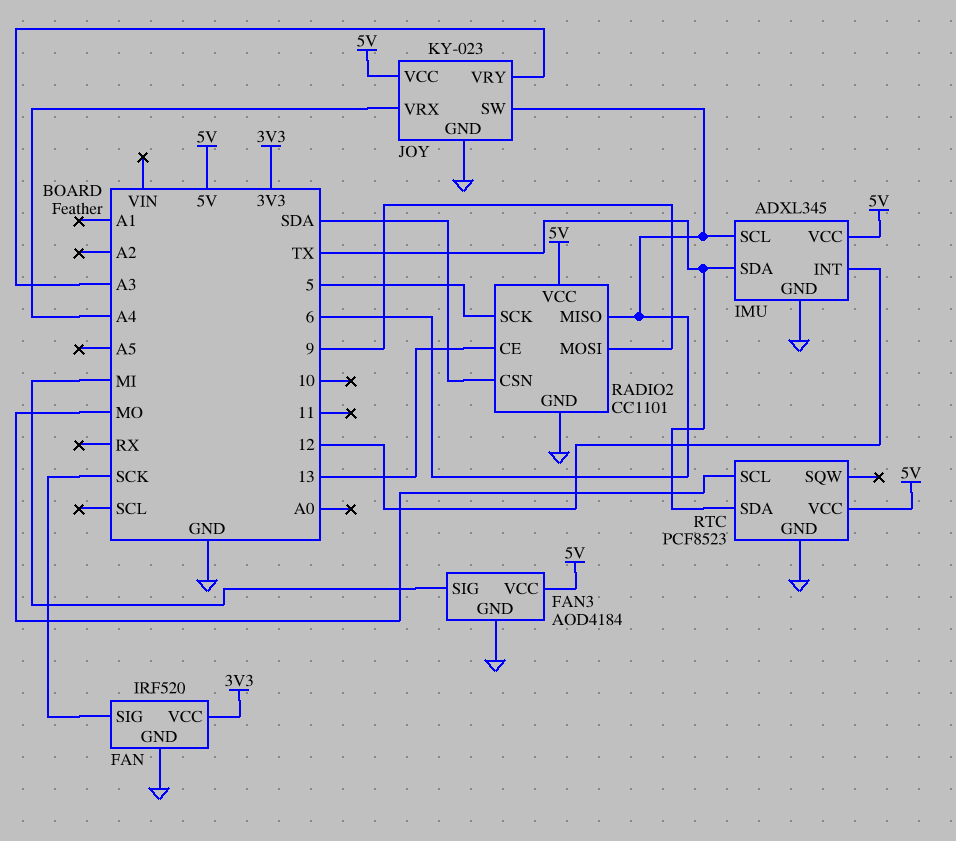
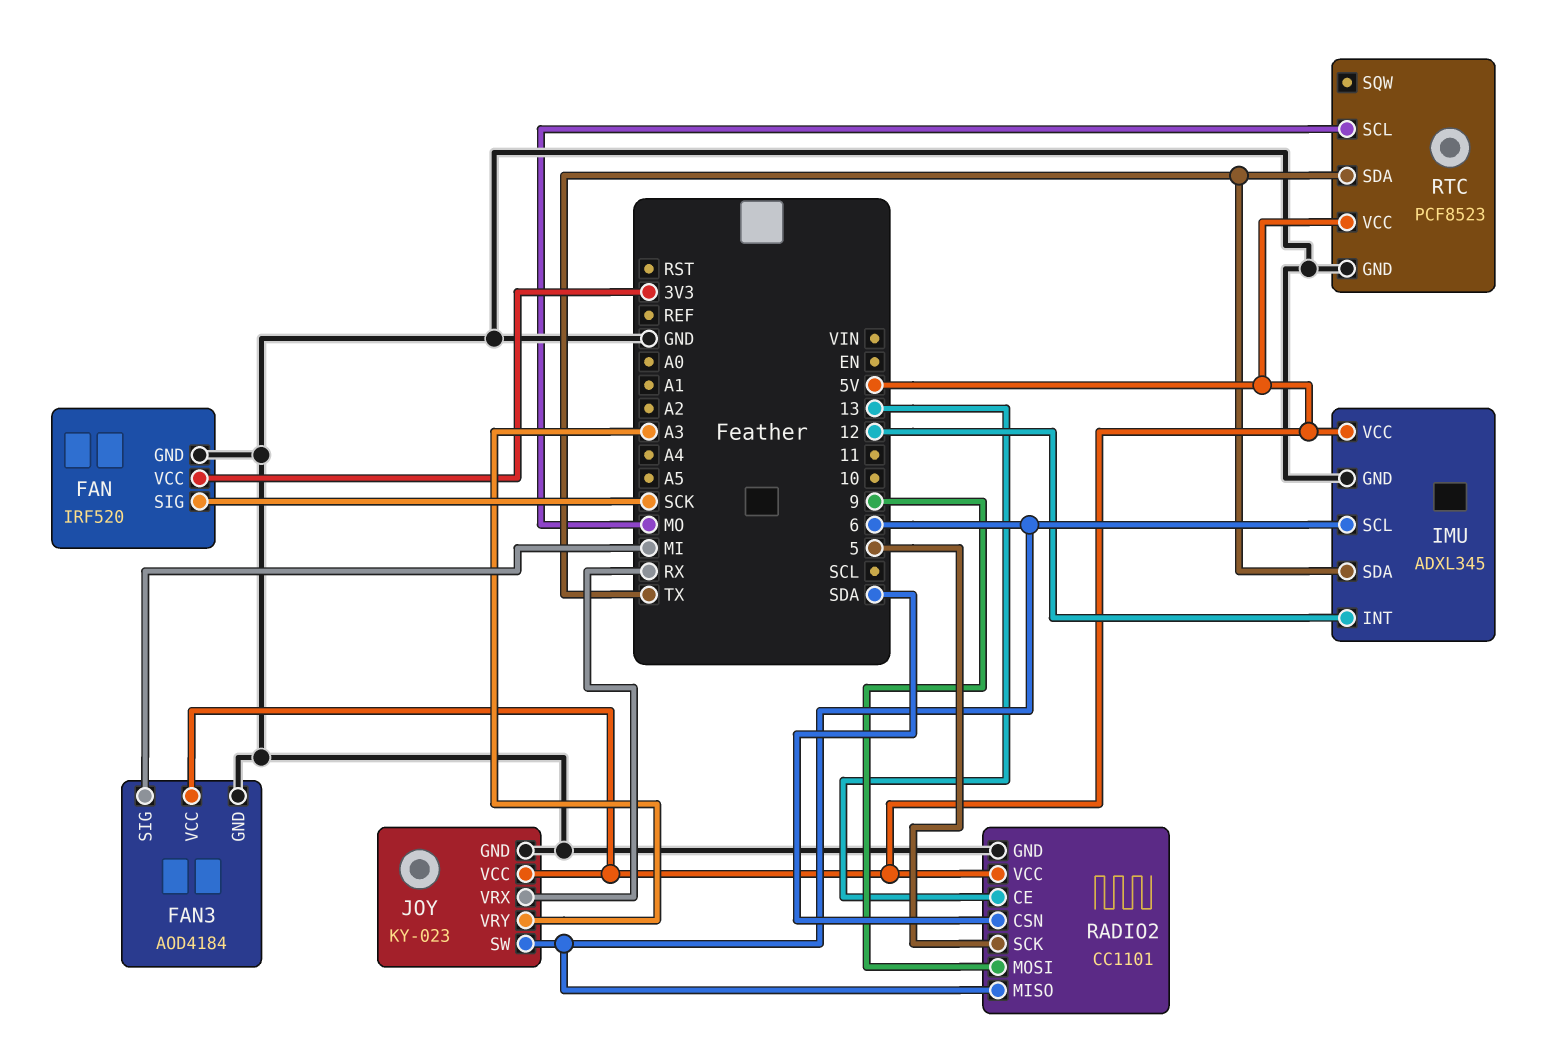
JOY pin VRX: A4 -> RX

